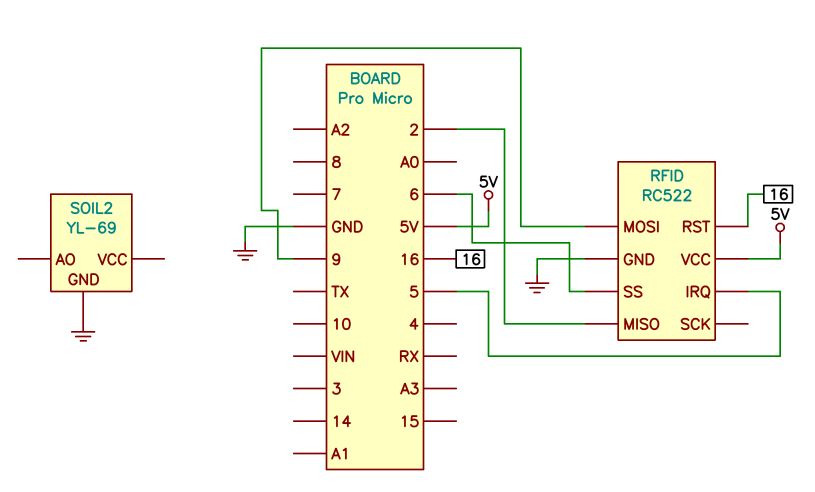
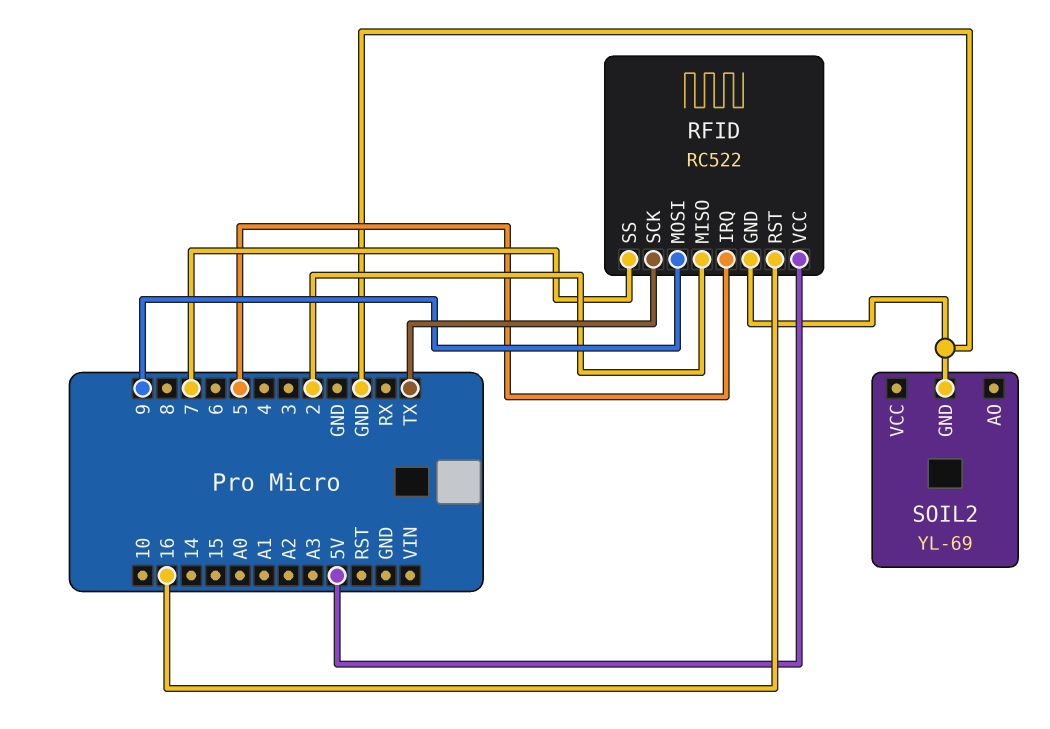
RFID pin SCK: none -> TX
RFID pin SS: 6 -> 7

